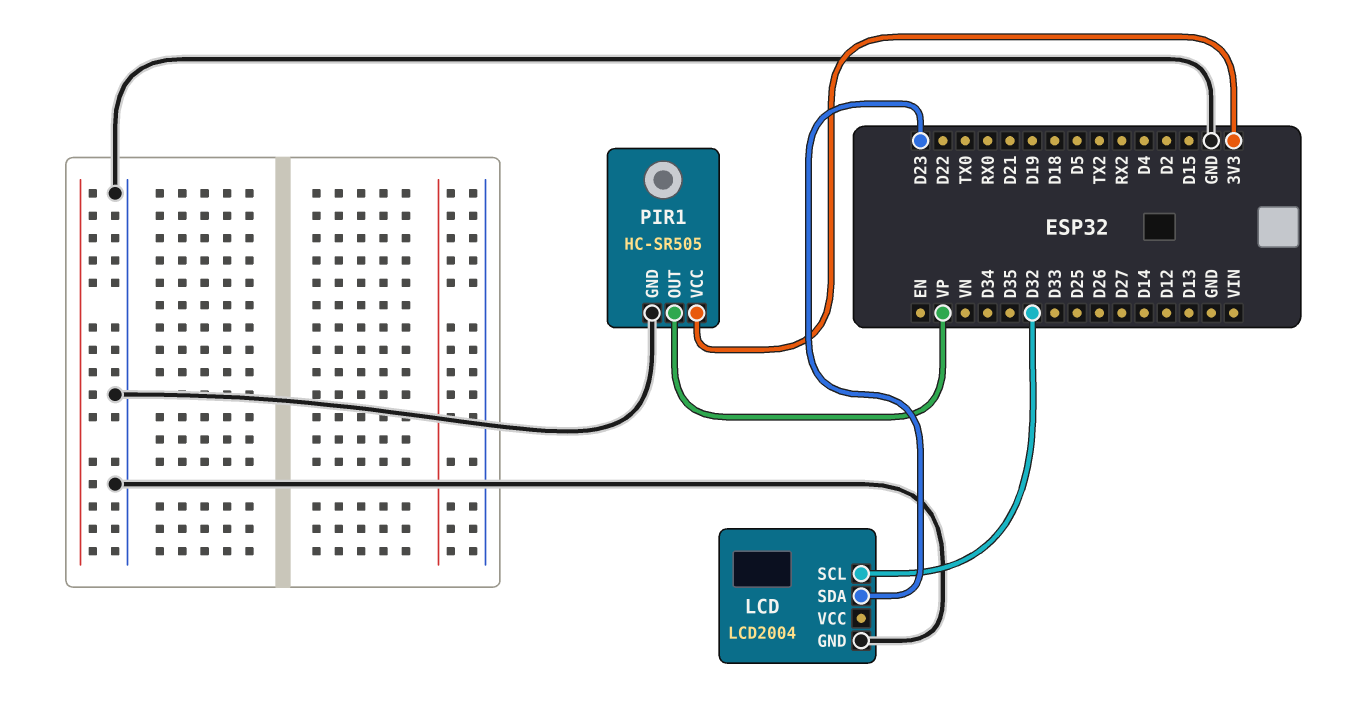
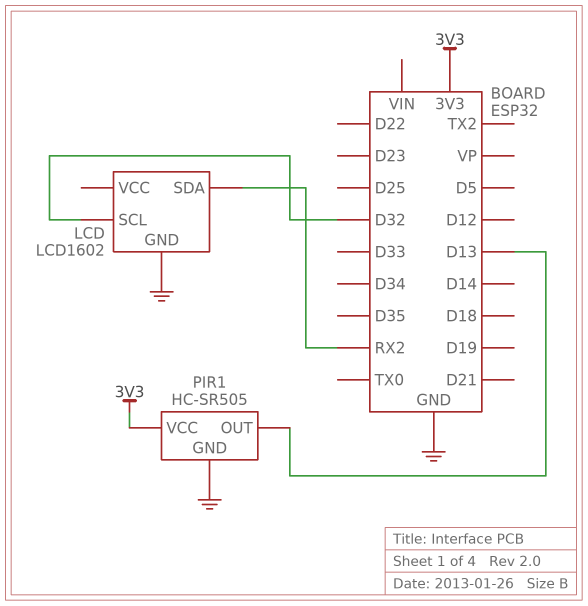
LCD: LCD2004 -> LCD1602
LCD pin SDA: D23 -> RX2
PIR1 pin OUT: VP -> D13

